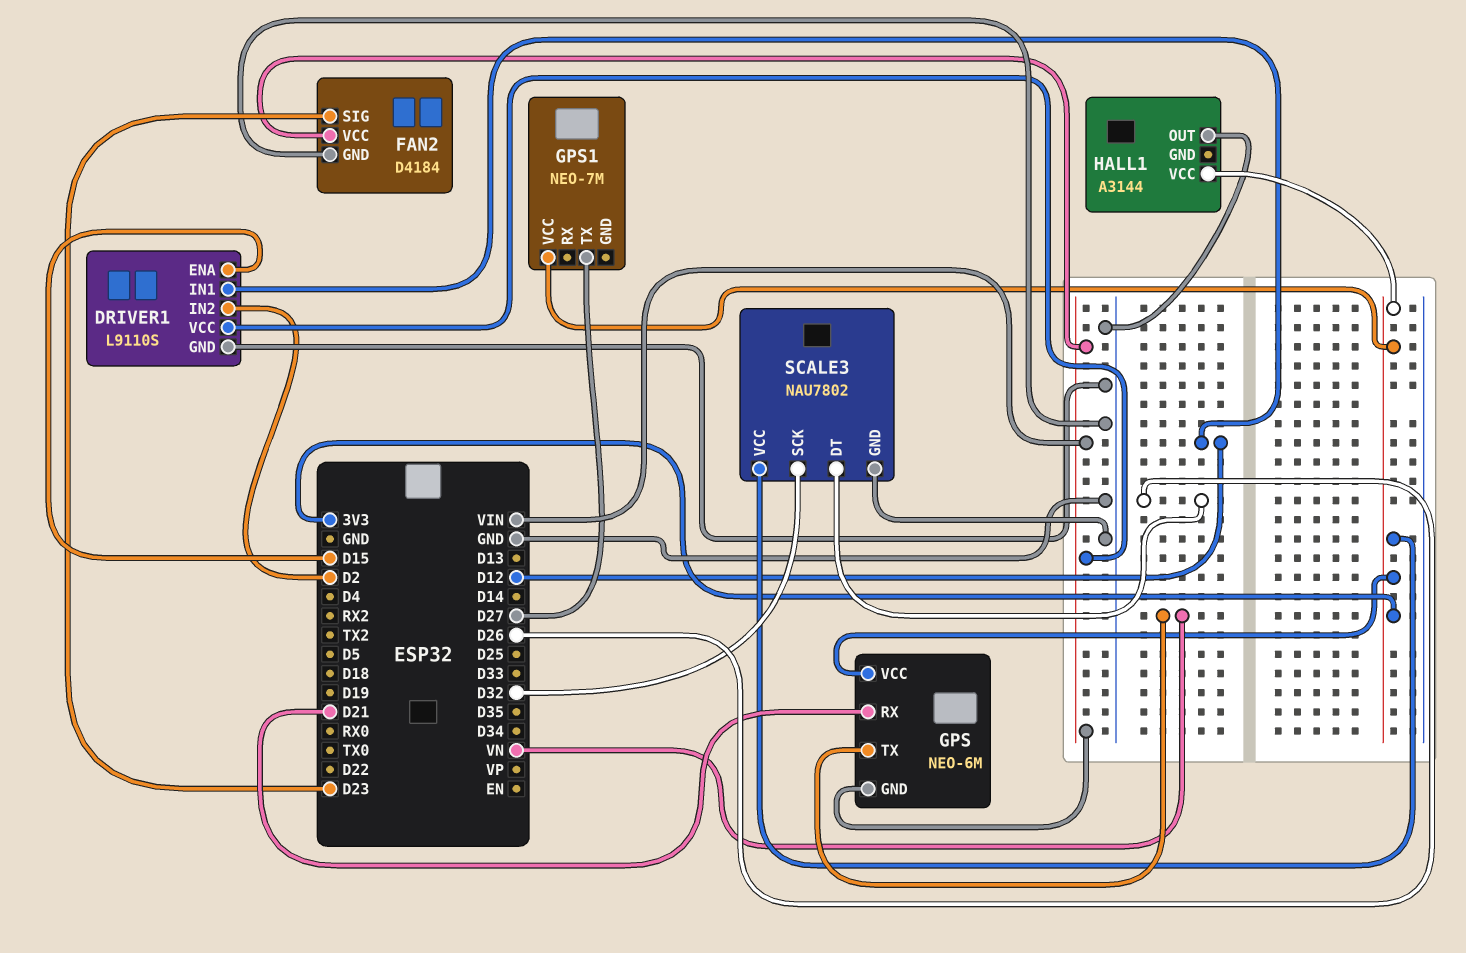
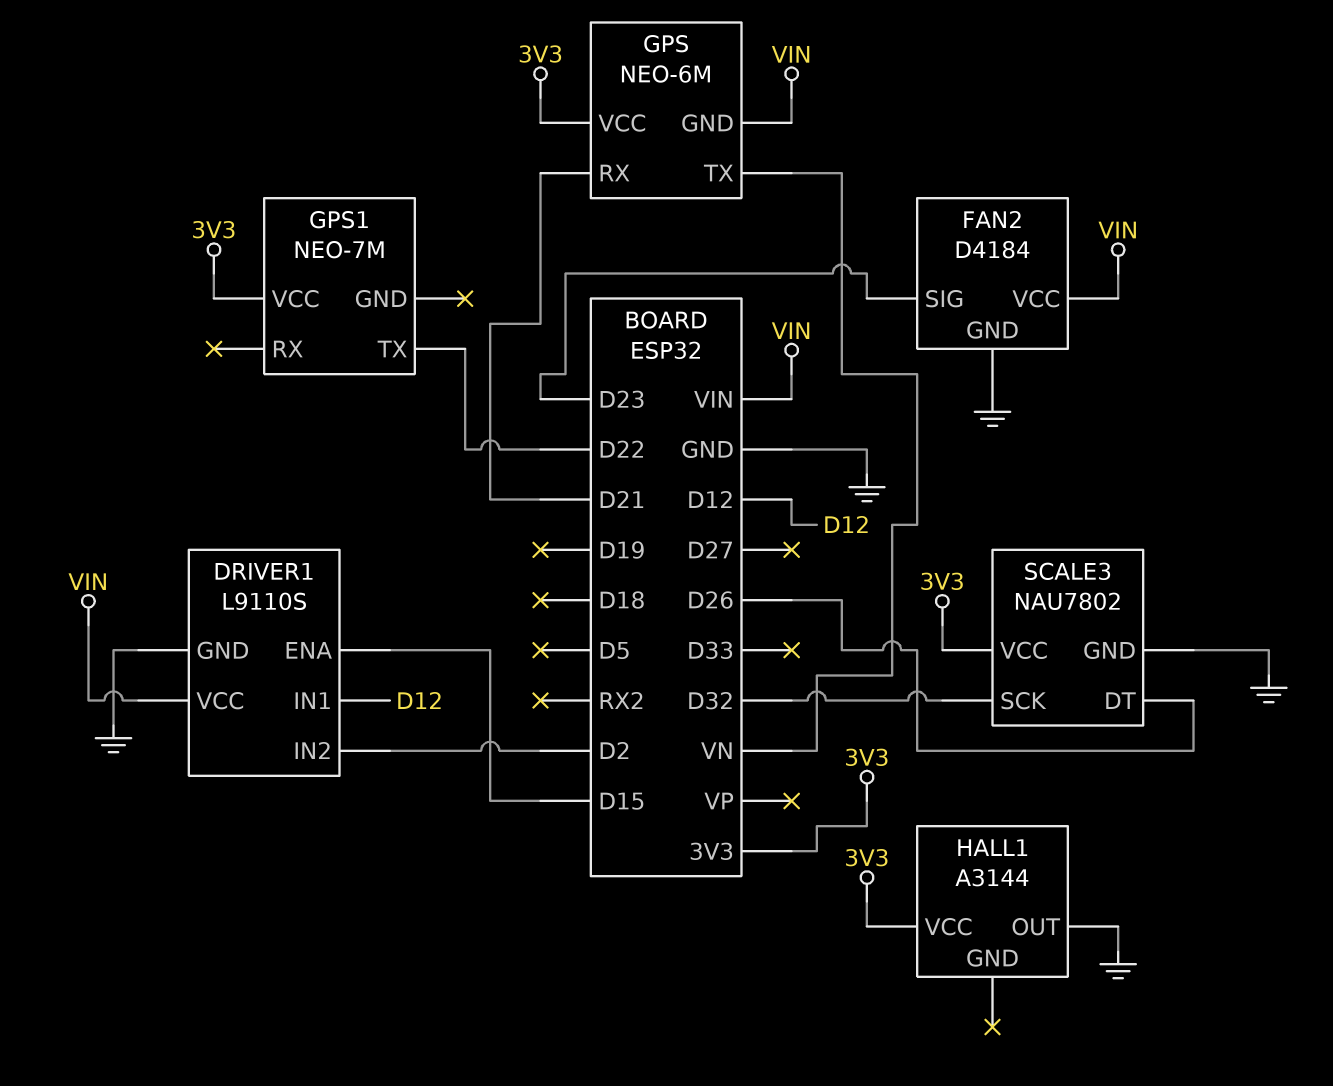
GPS1 pin TX: D27 -> D22

